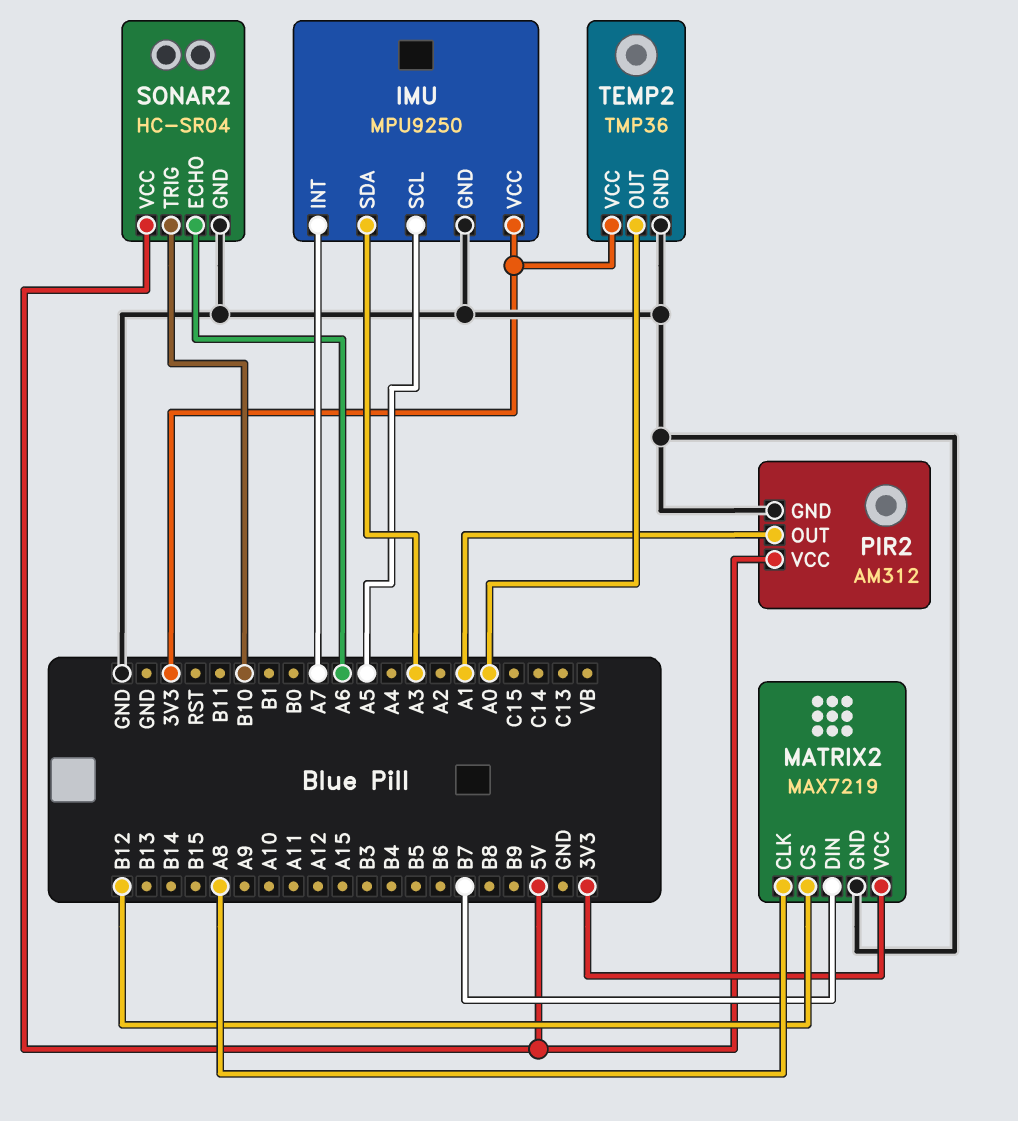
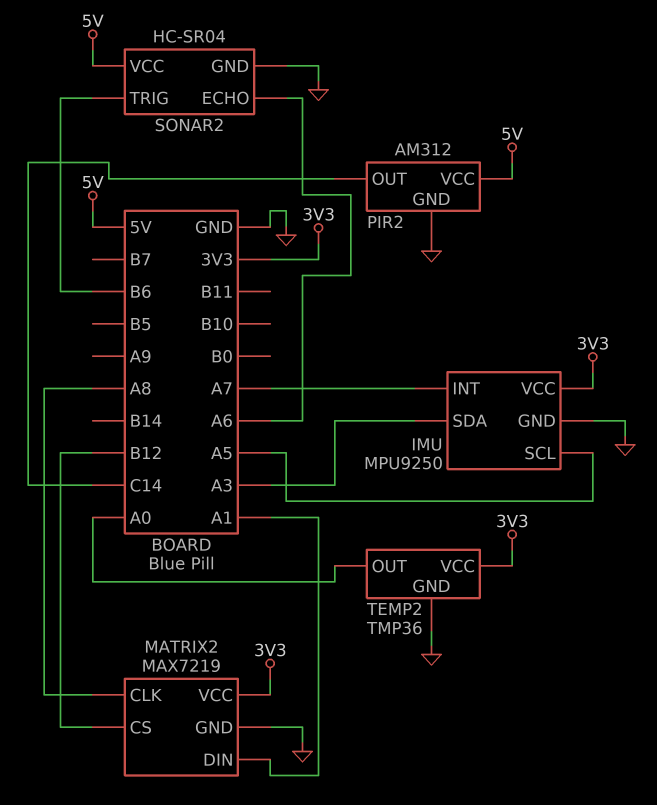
MATRIX2 pin DIN: B7 -> A1
PIR2 pin OUT: A1 -> C14
SONAR2 pin TRIG: B10 -> B6

